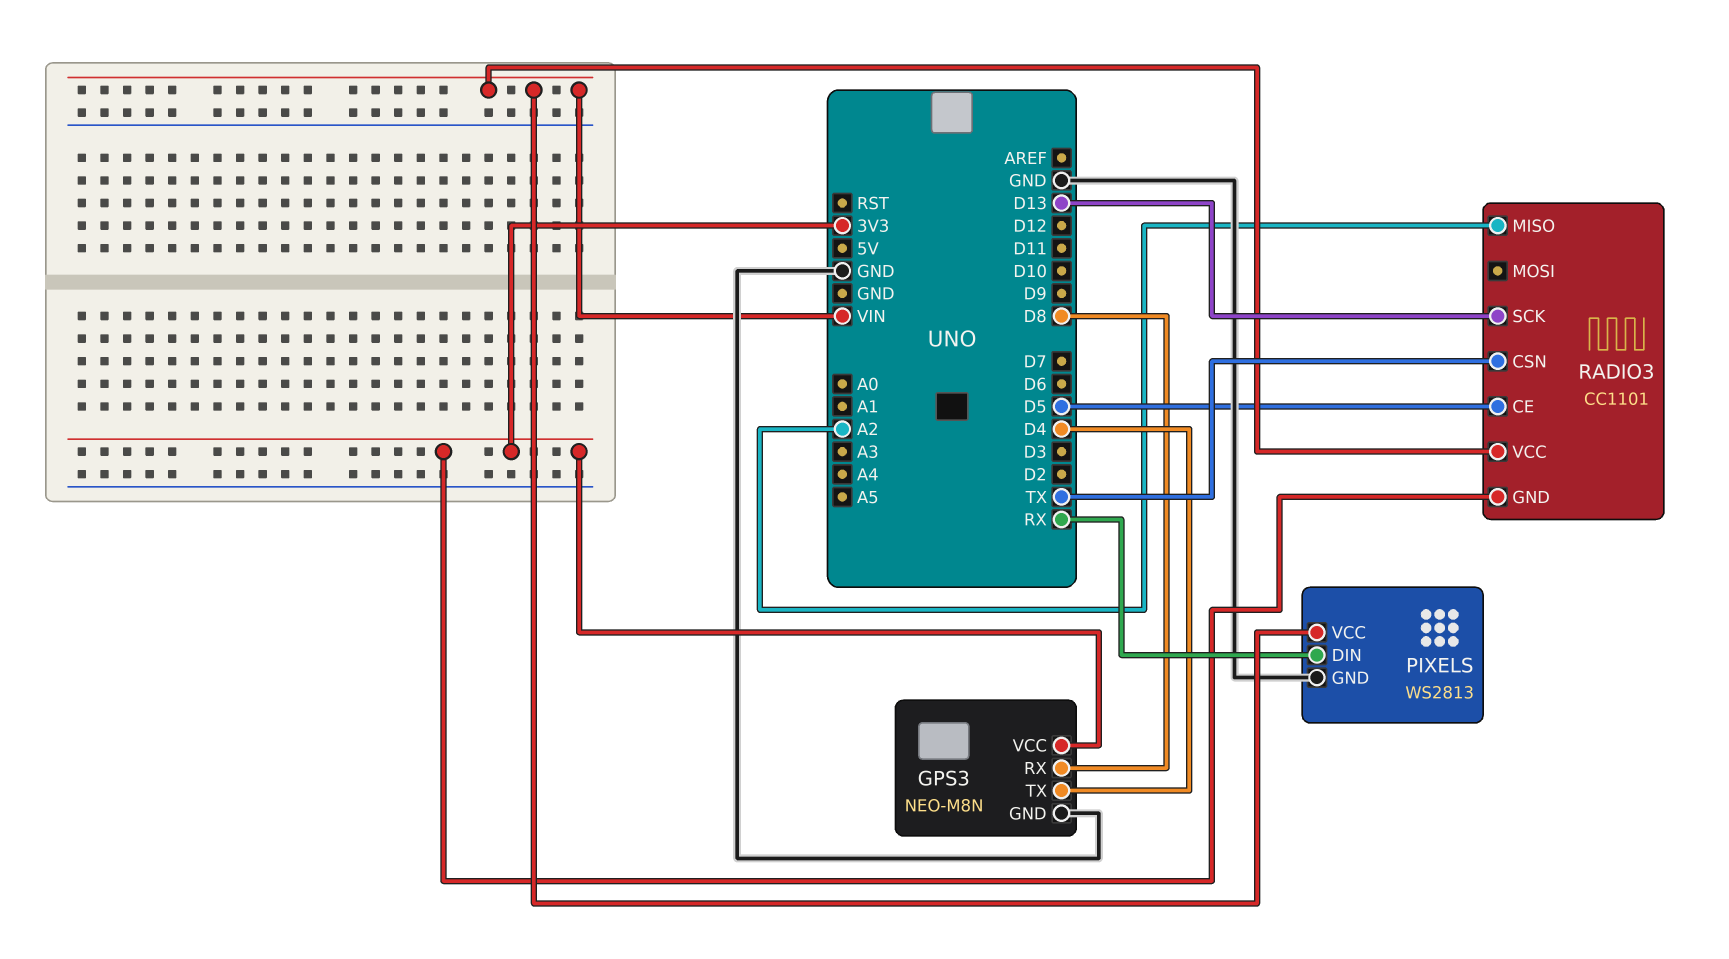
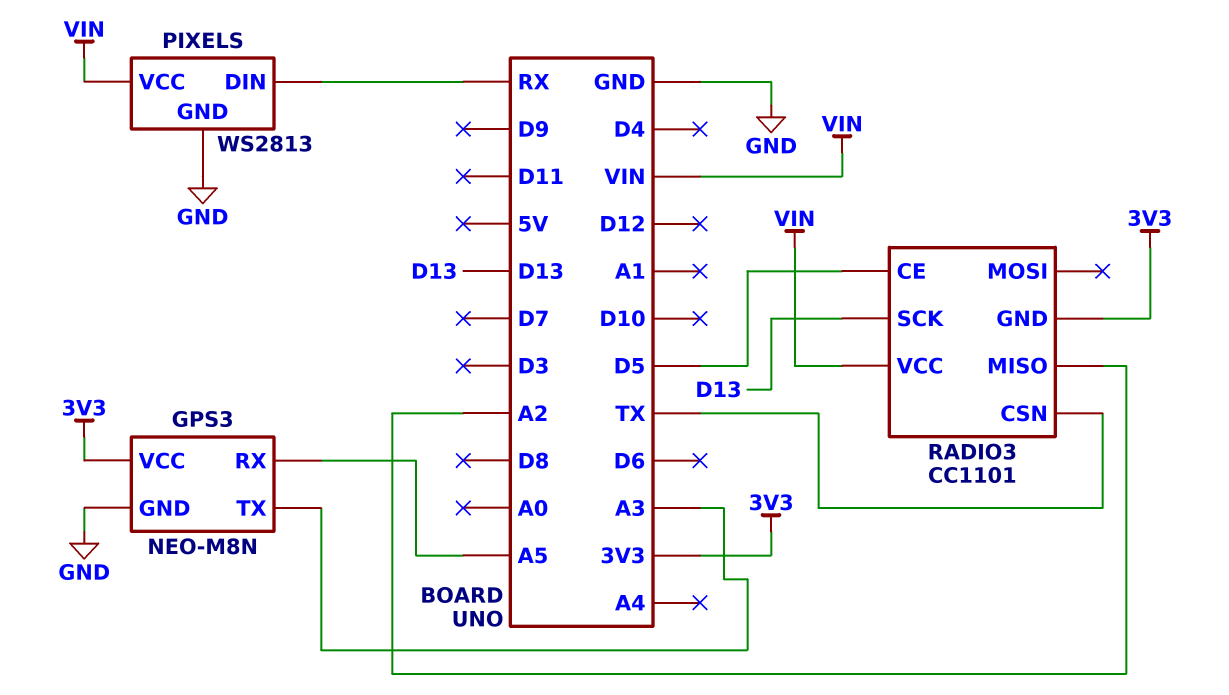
GPS3 pin RX: D8 -> A5
GPS3 pin TX: D4 -> A3

